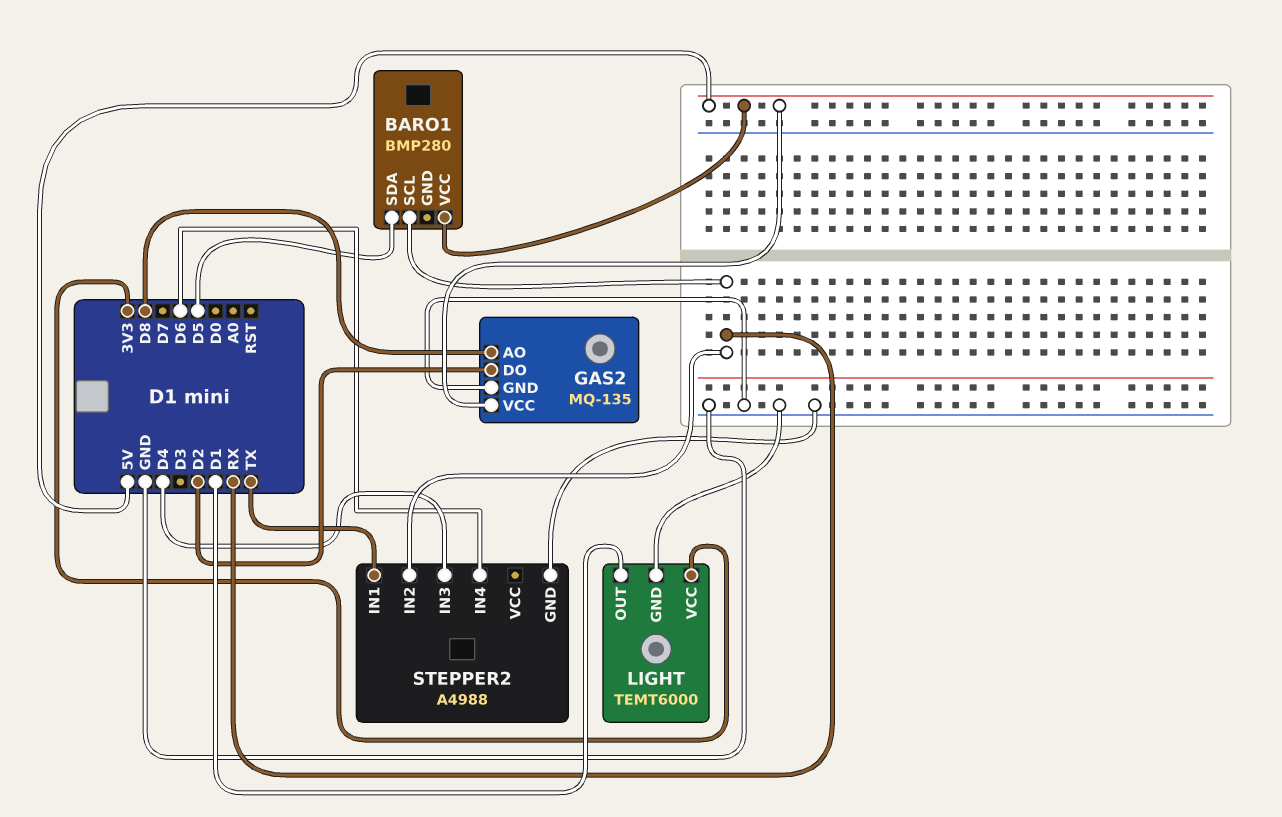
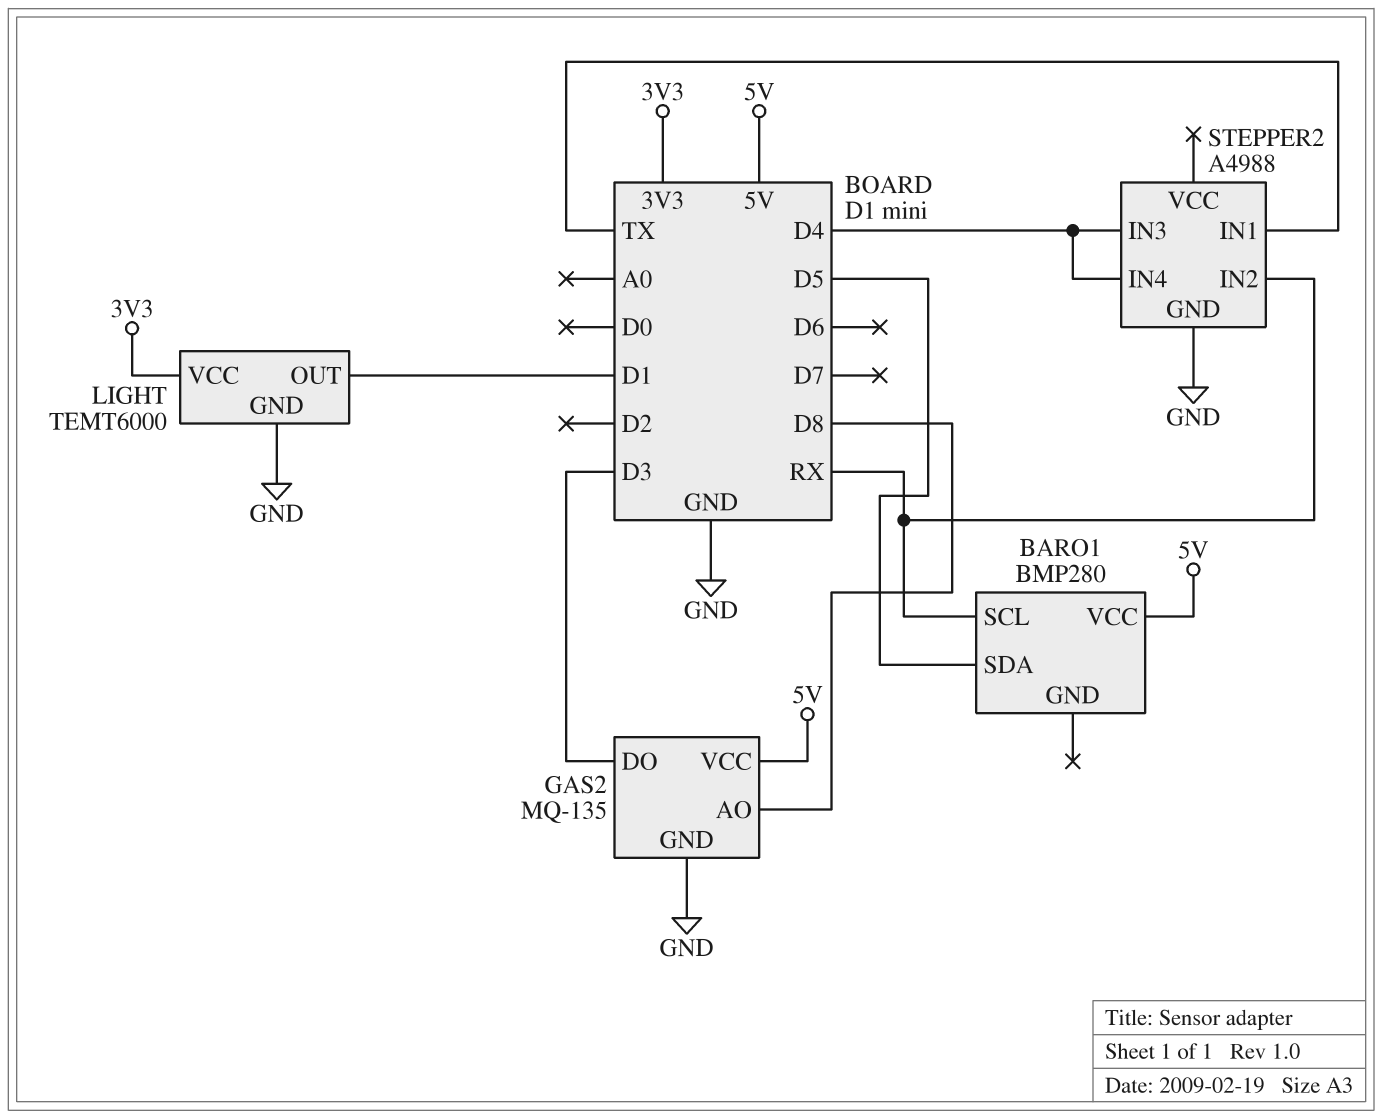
GAS2 pin DO: D2 -> D3
STEPPER2 pin IN4: D6 -> D4

